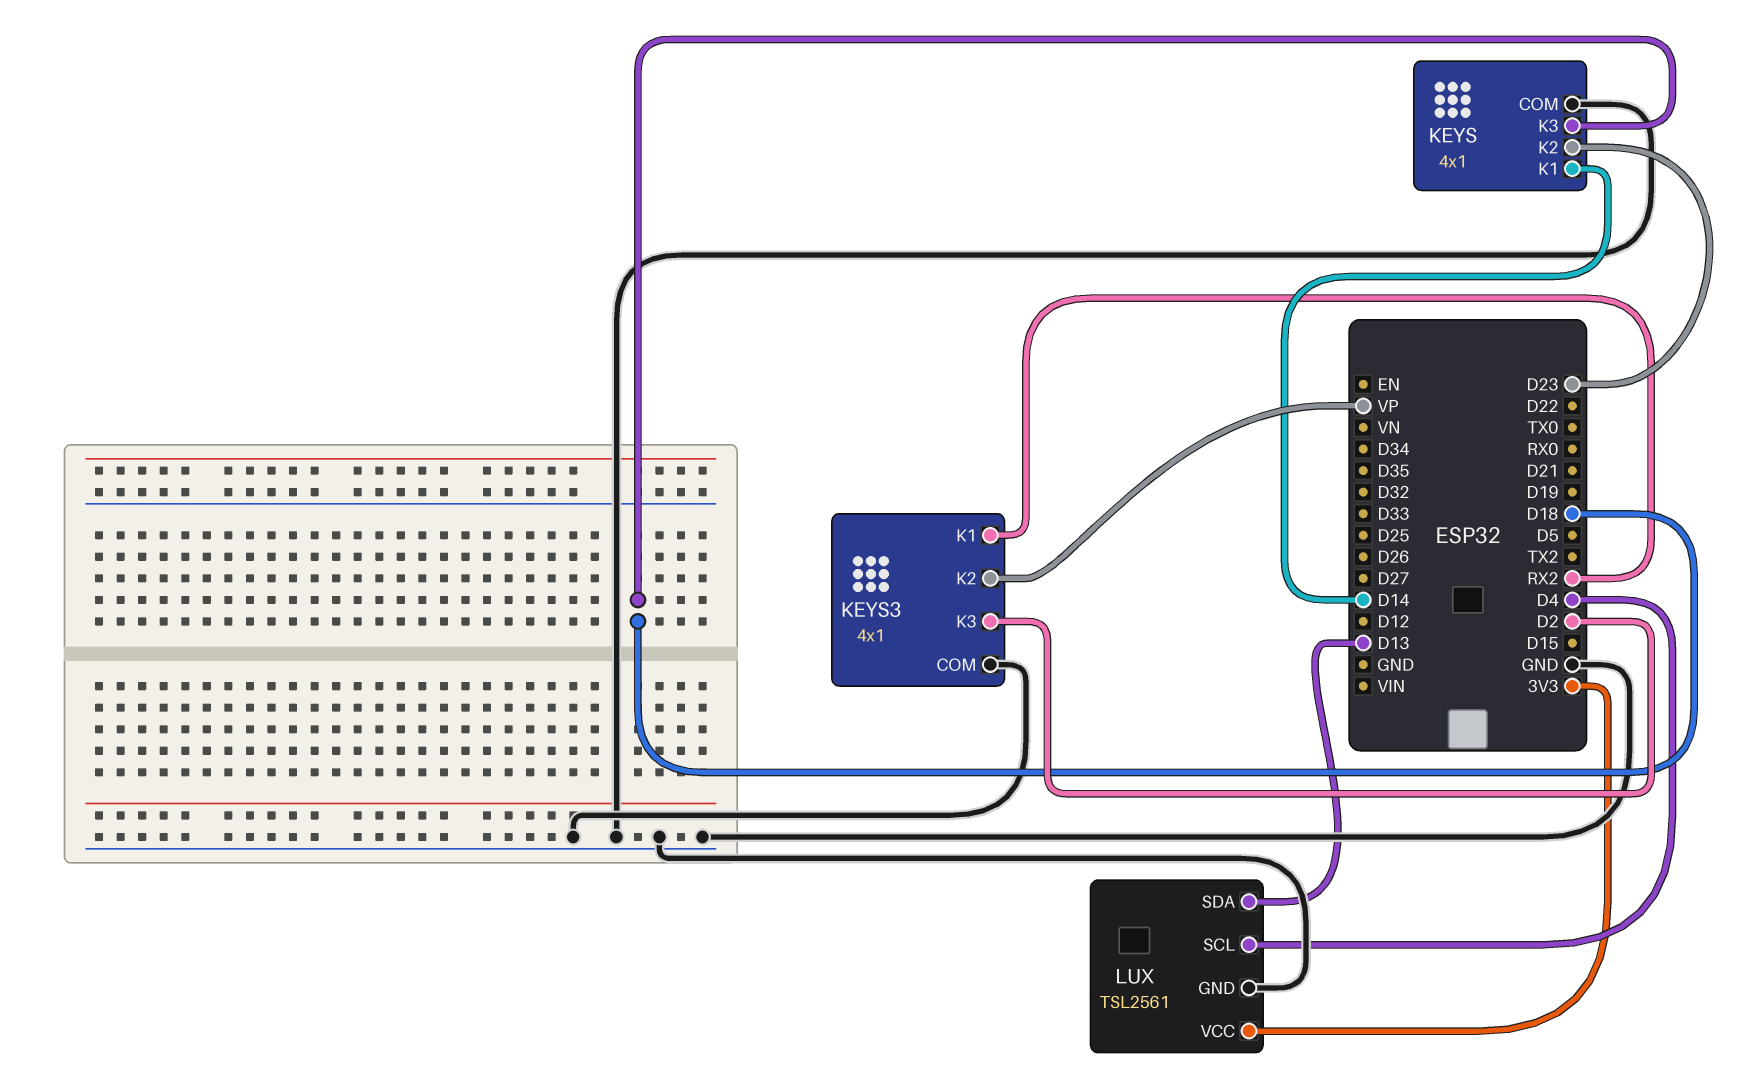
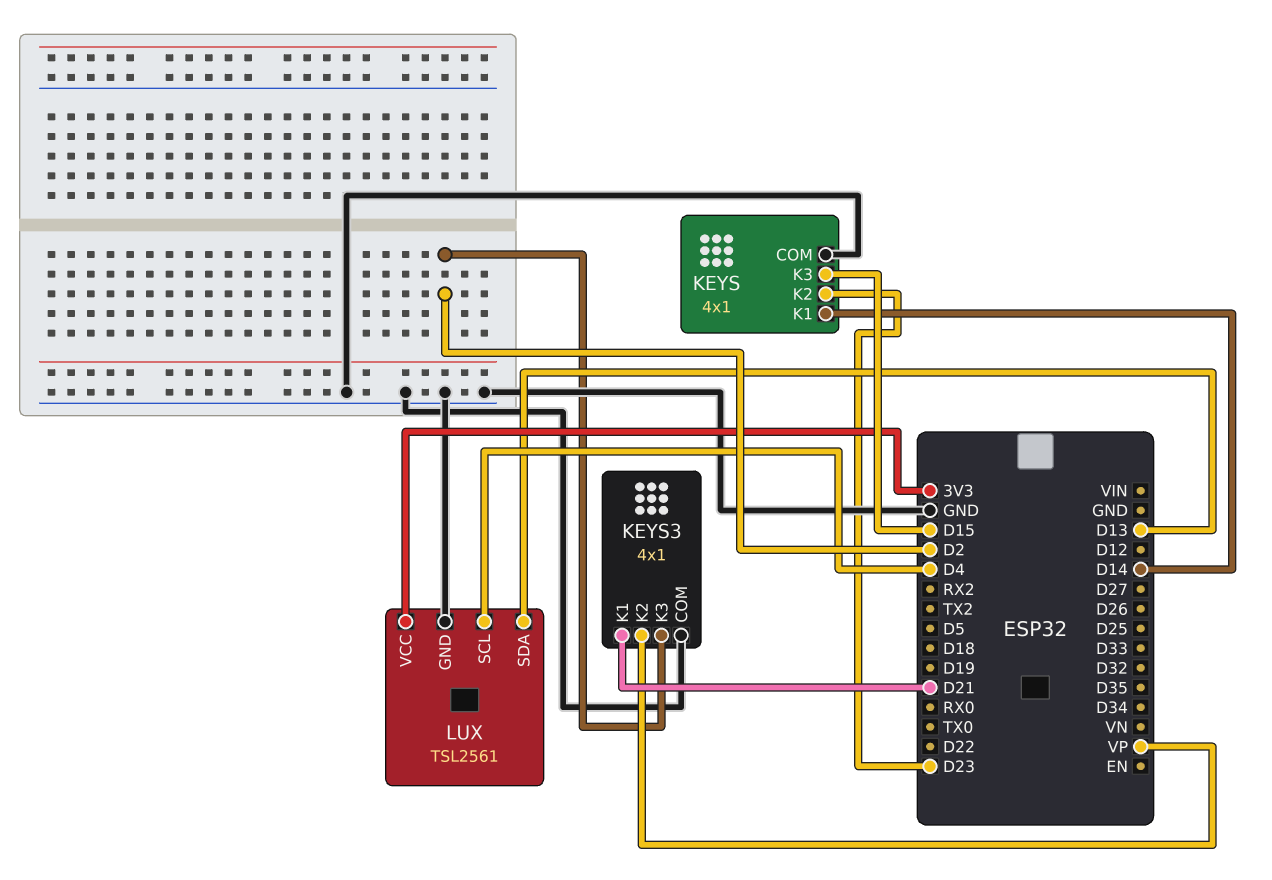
KEYS pin K3: D18 -> D15
KEYS3 pin K1: RX2 -> D21

